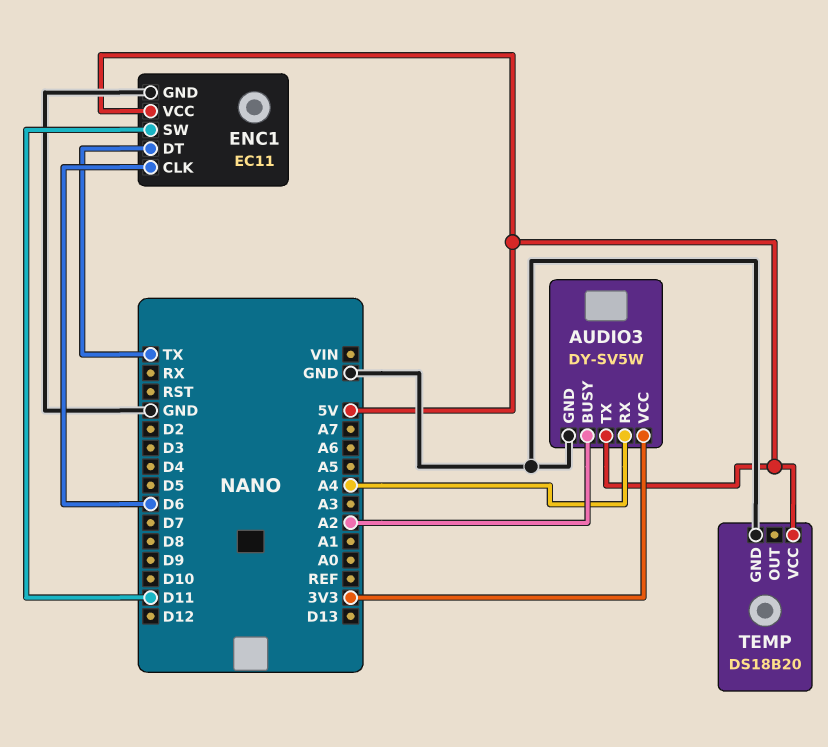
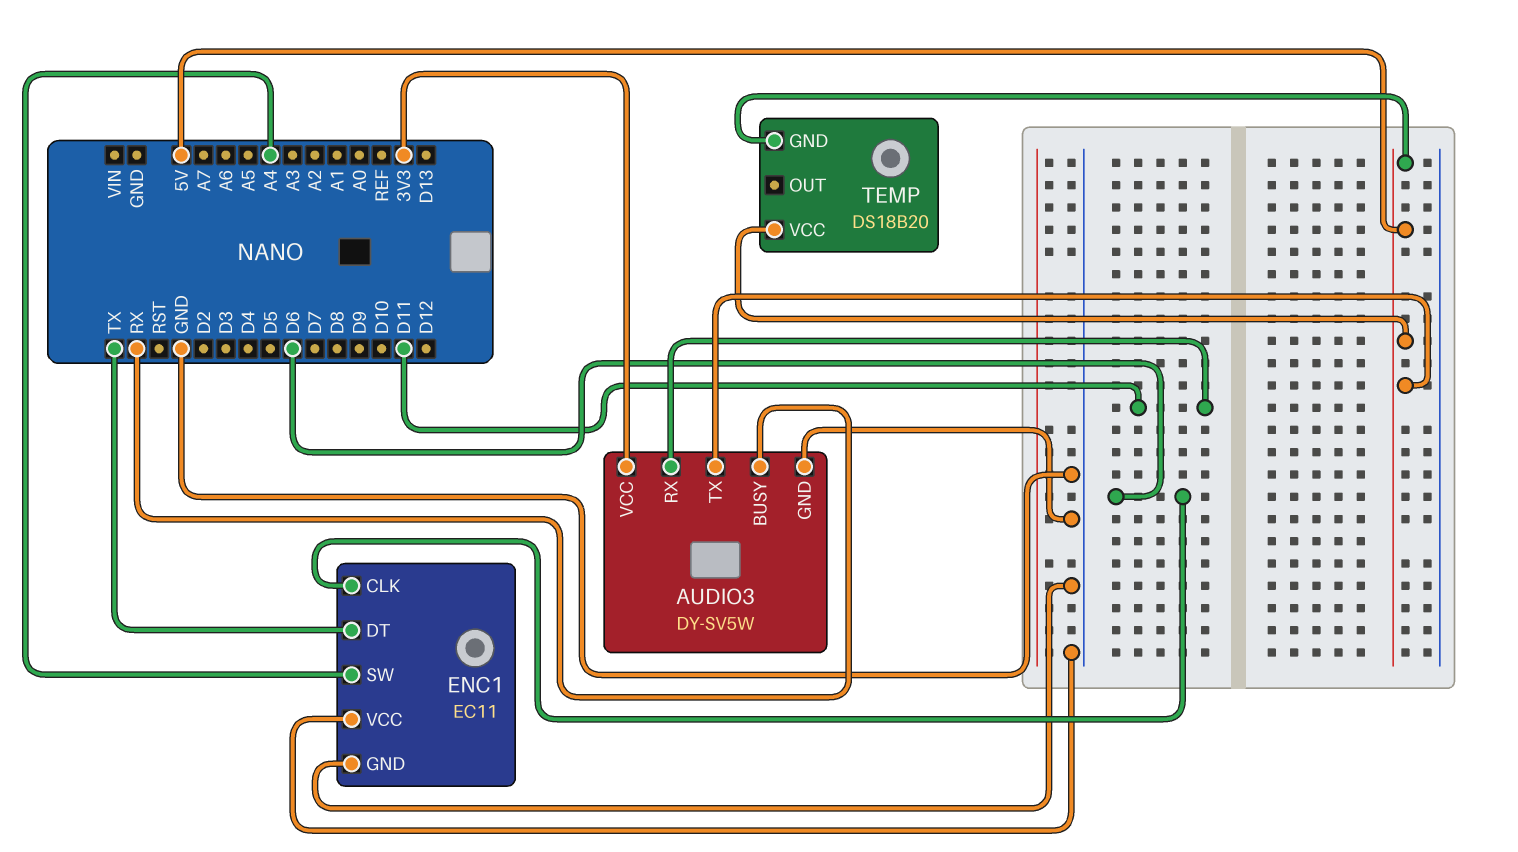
AUDIO3 pin BUSY: A2 -> RX
AUDIO3 pin RX: A4 -> D11
ENC1 pin SW: D11 -> A4
ENC1 pin VCC: 5V -> GND
TEMP pin GND: GND -> 5V

